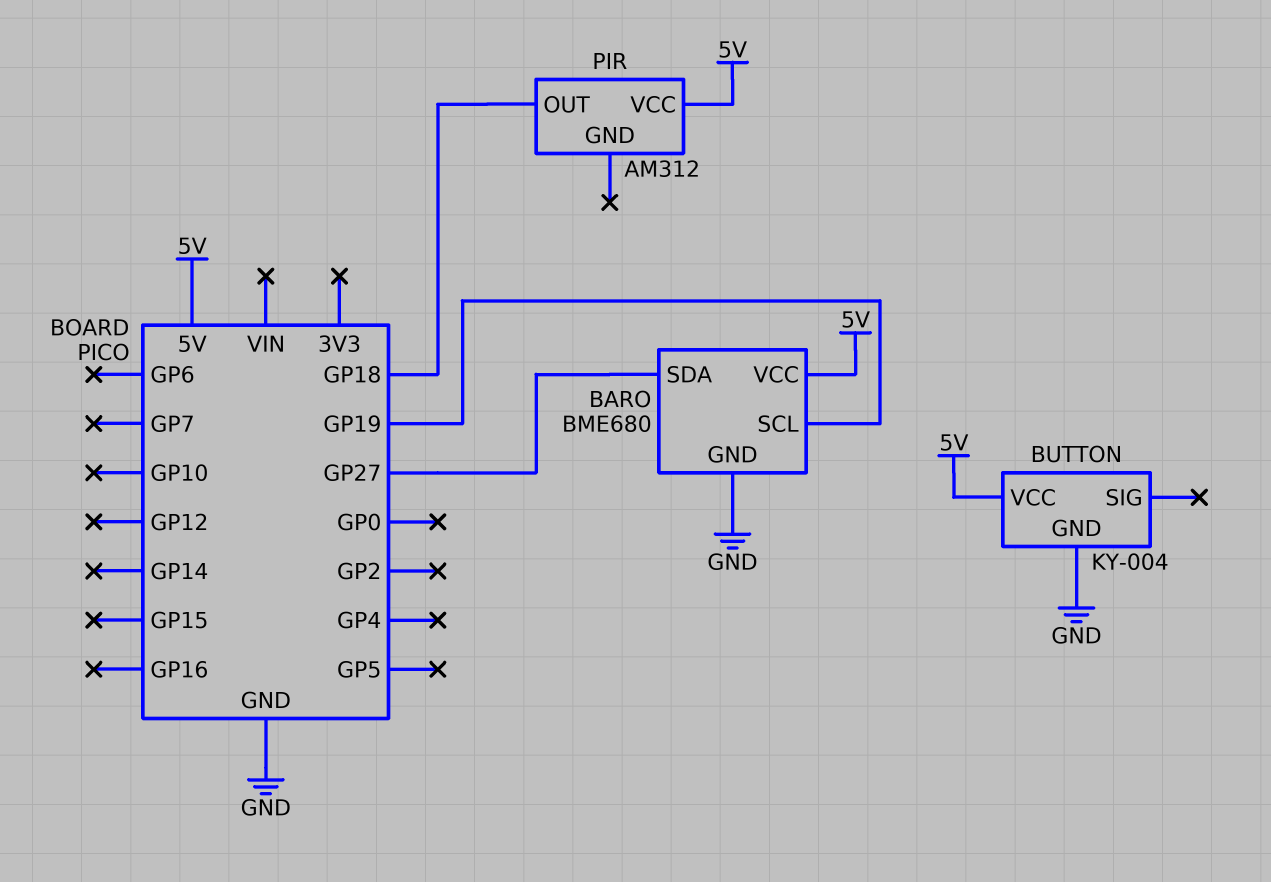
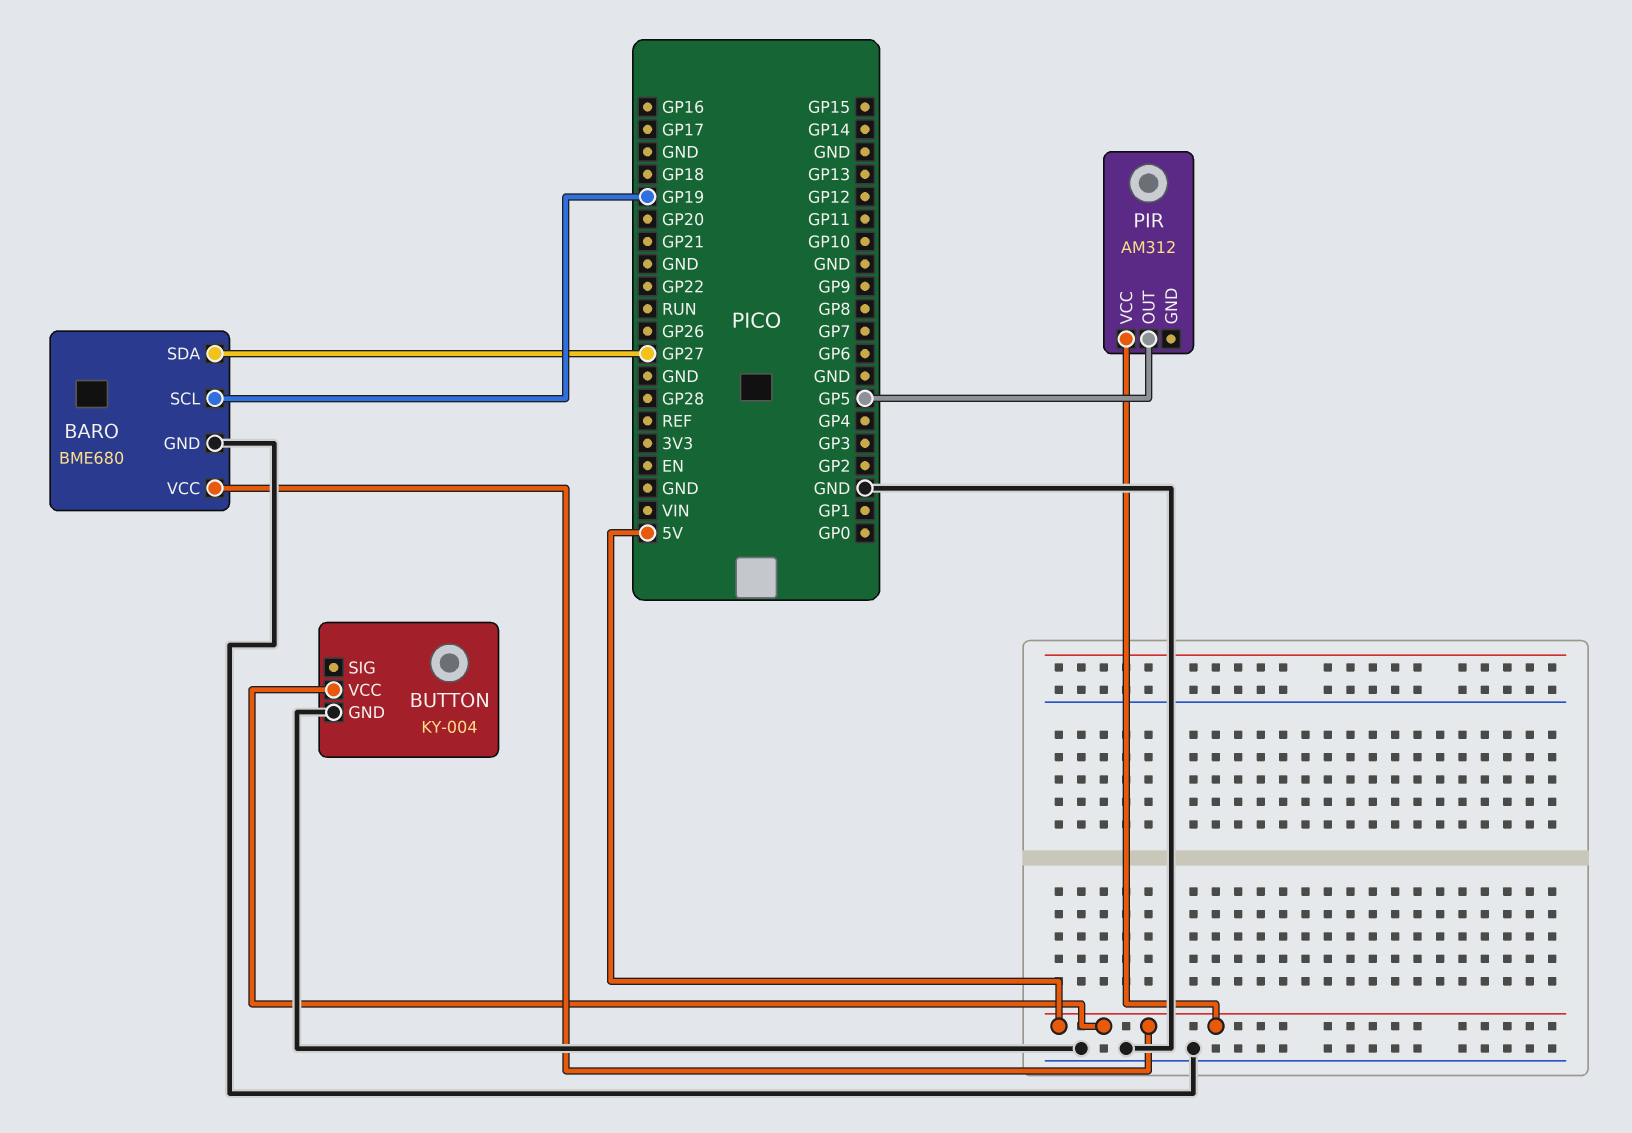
PIR pin OUT: GP18 -> GP5

